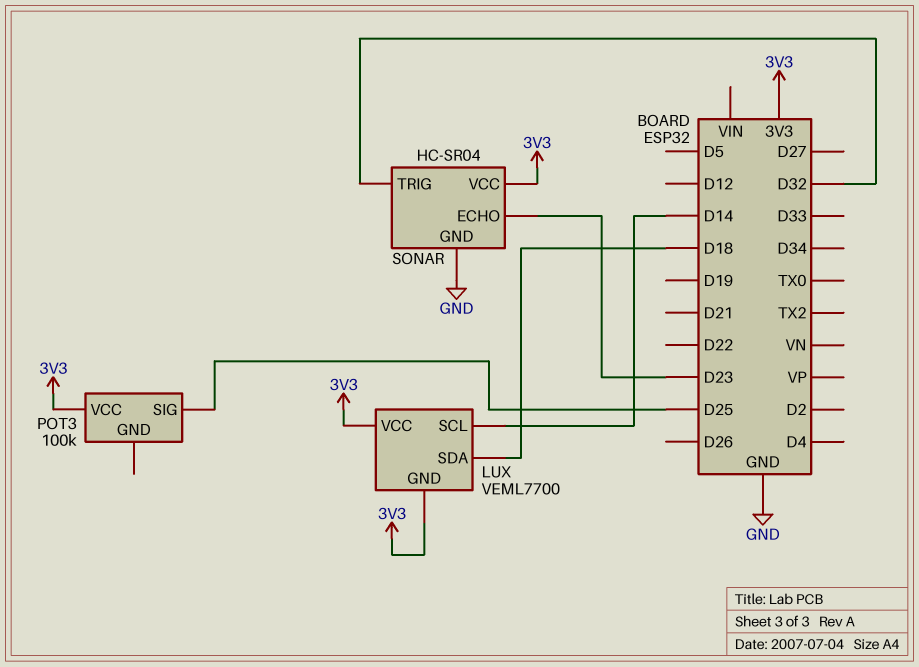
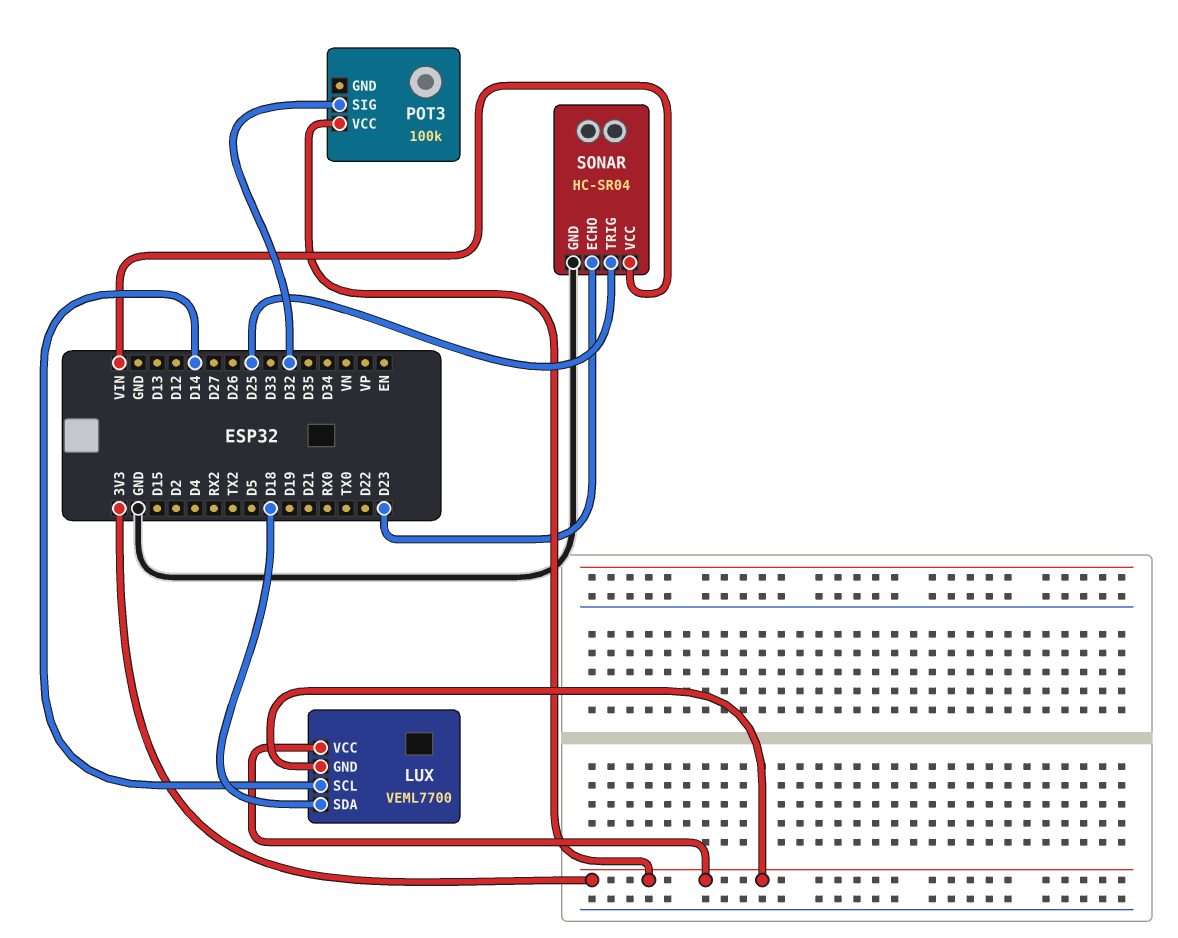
POT3 pin SIG: D25 -> D32
SONAR pin TRIG: D32 -> D25
SONAR pin VCC: 3V3 -> VIN

